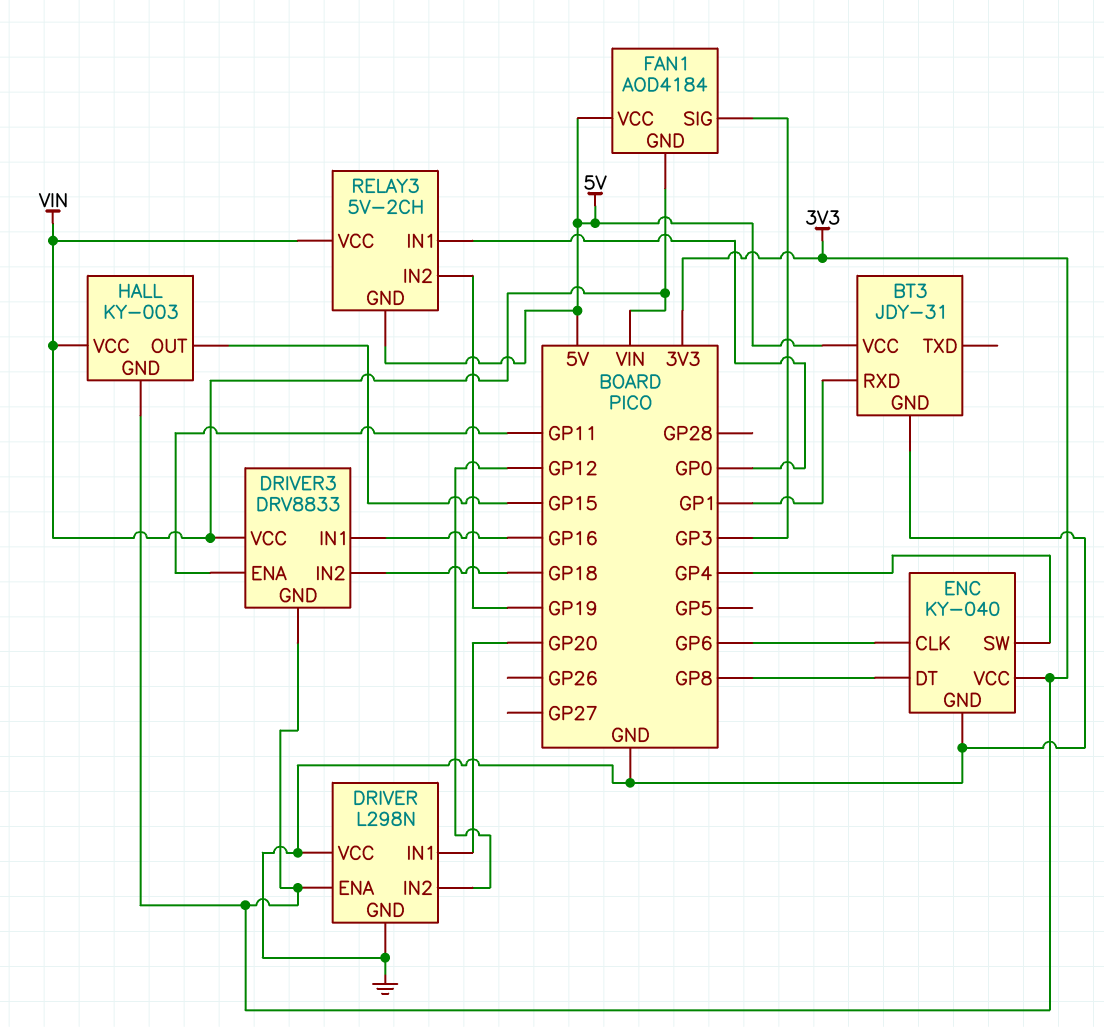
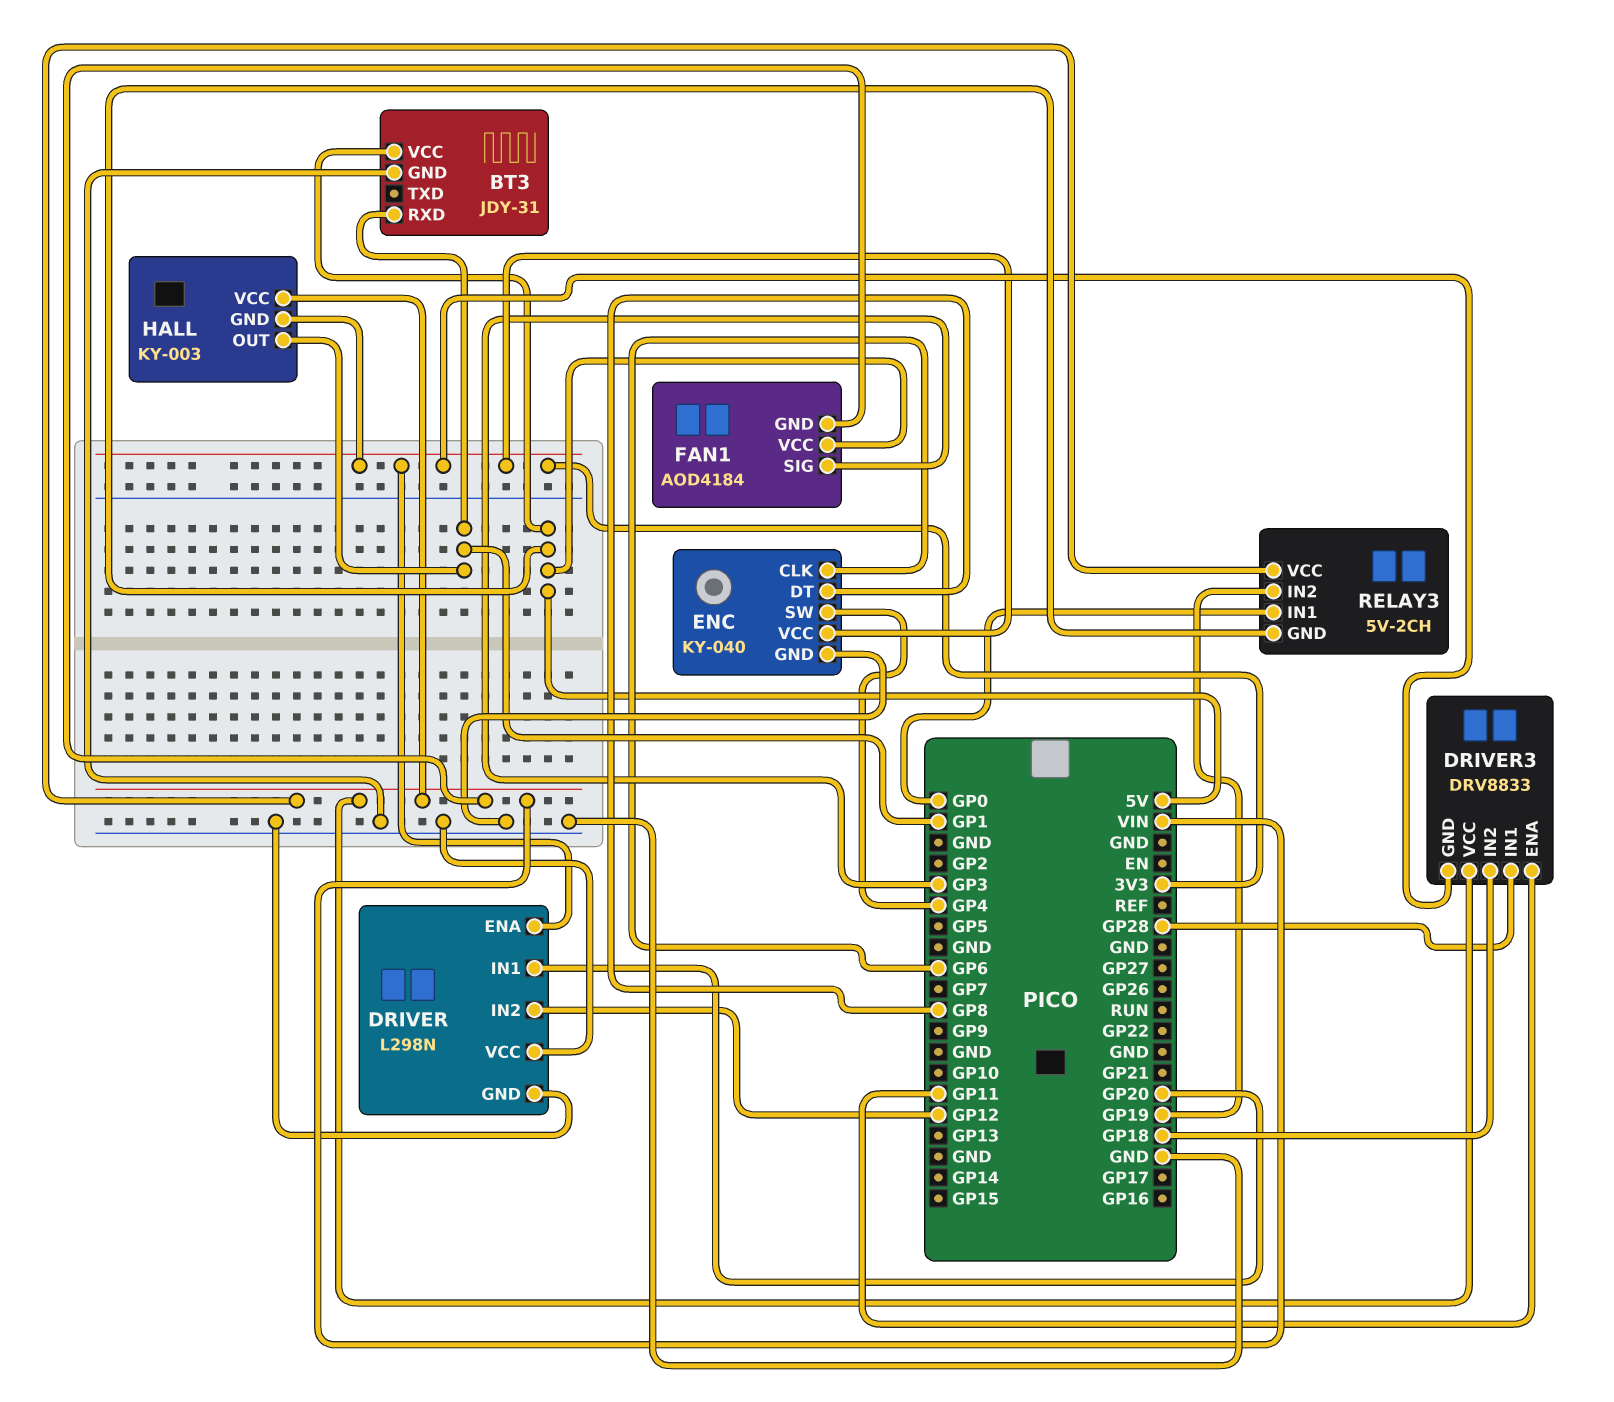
DRIVER3 pin IN1: GP16 -> GP28
HALL pin OUT: GP15 -> GP1

